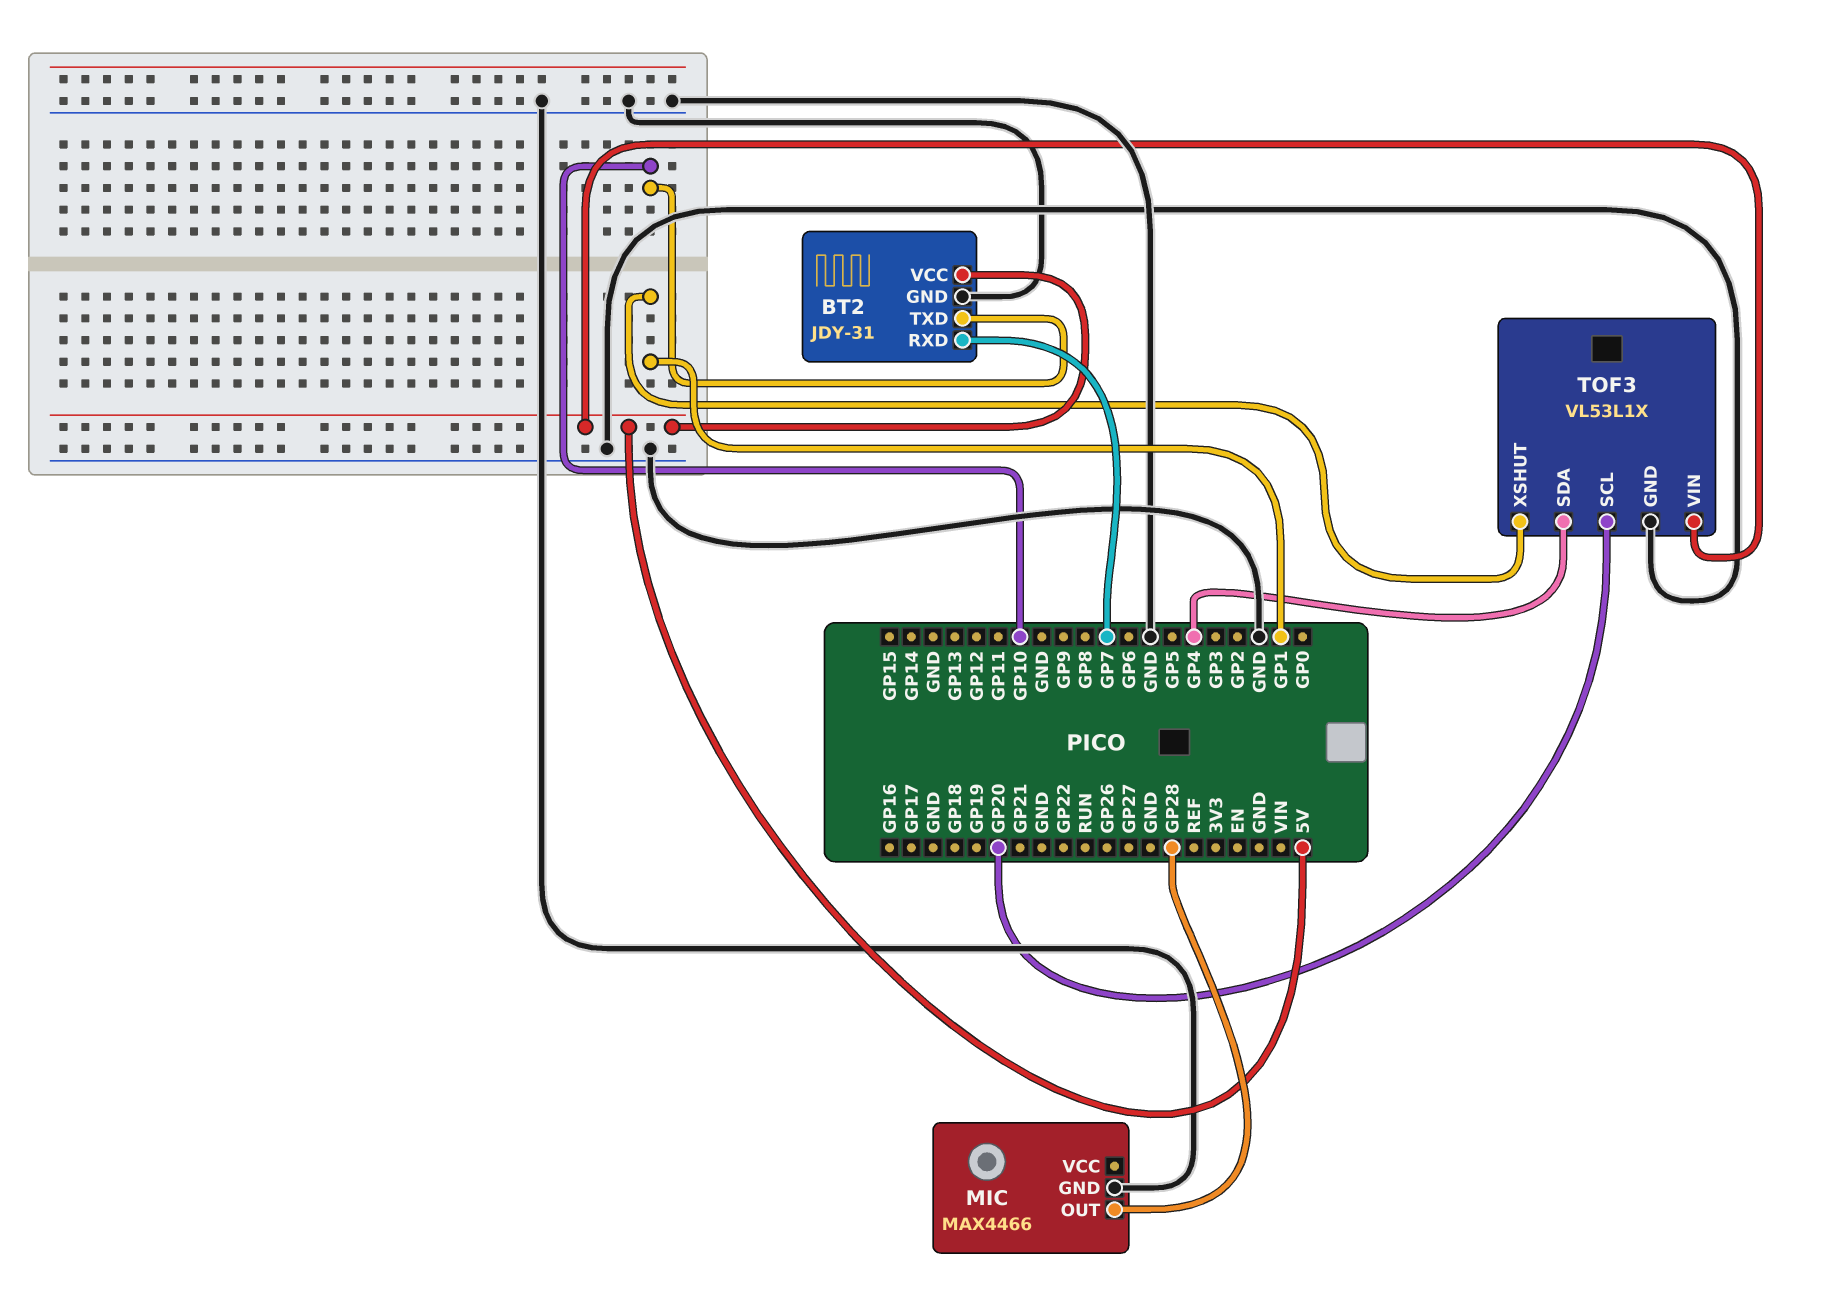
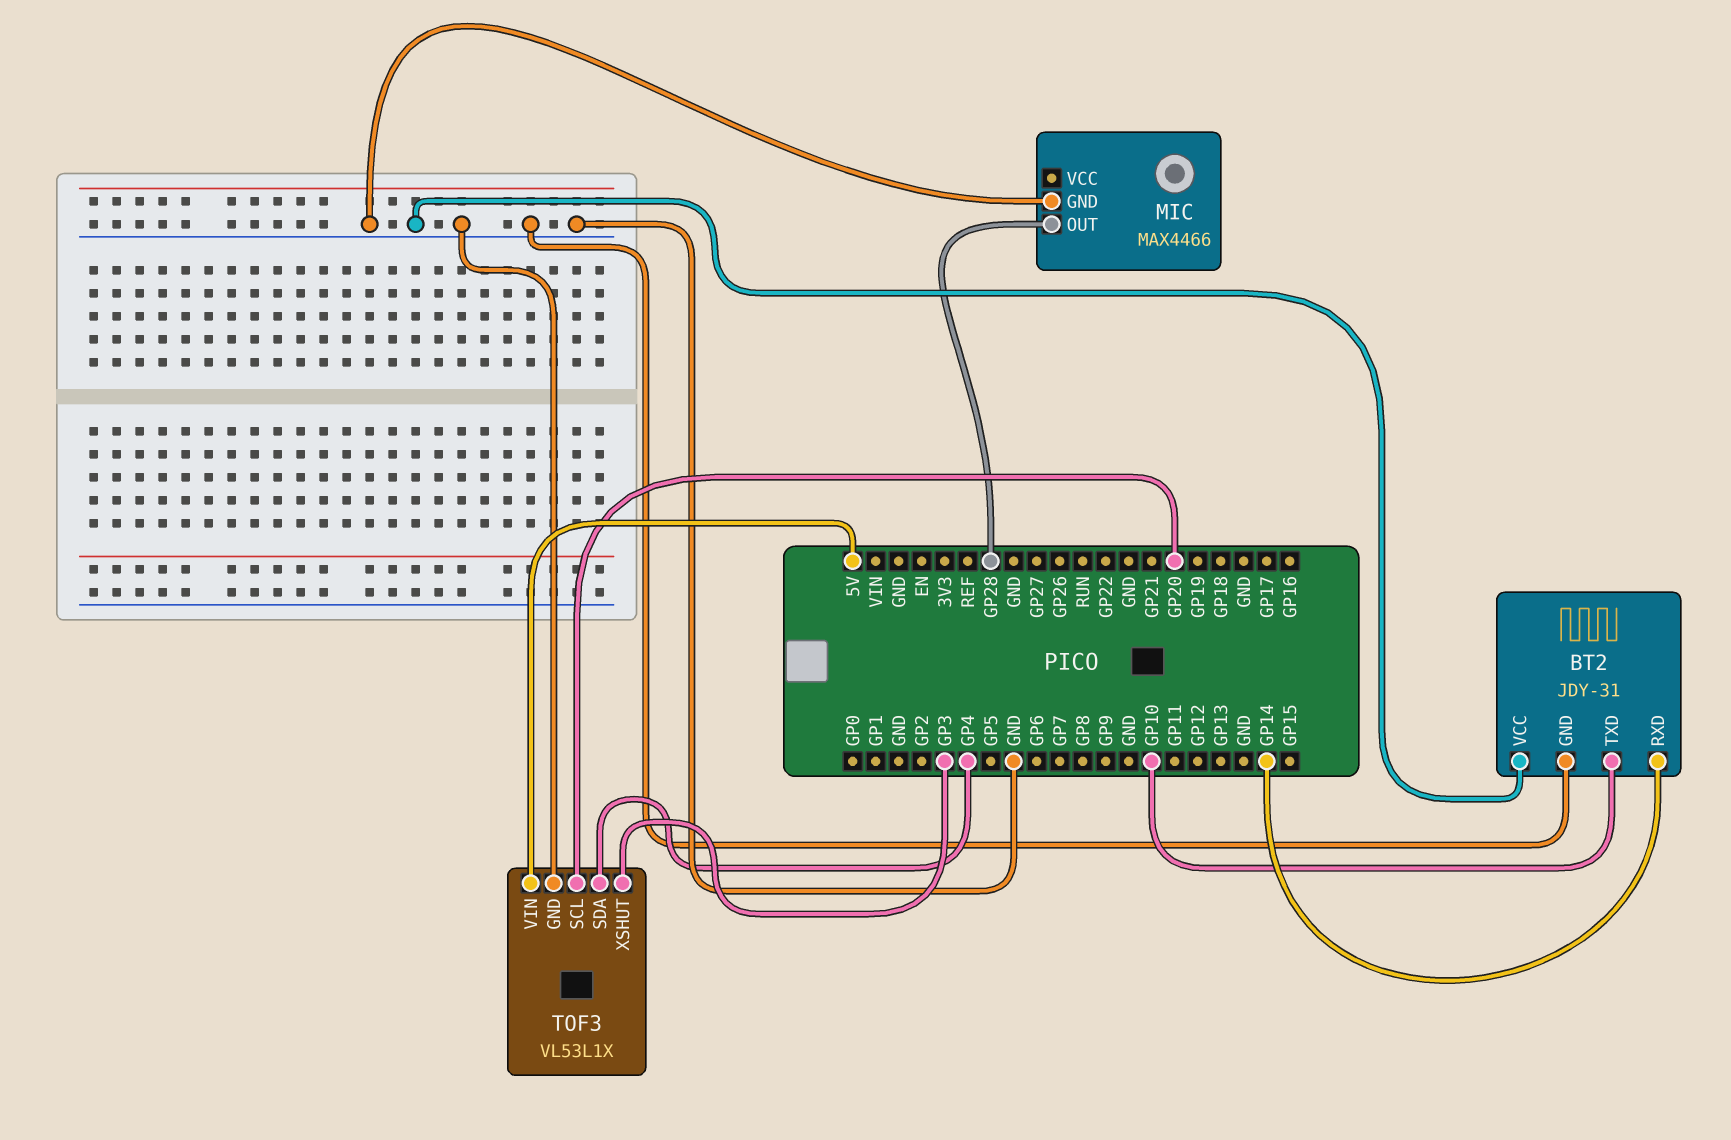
BT2 pin RXD: GP7 -> GP14
BT2 pin VCC: 5V -> GND
TOF3 pin XSHUT: GP1 -> GP3

